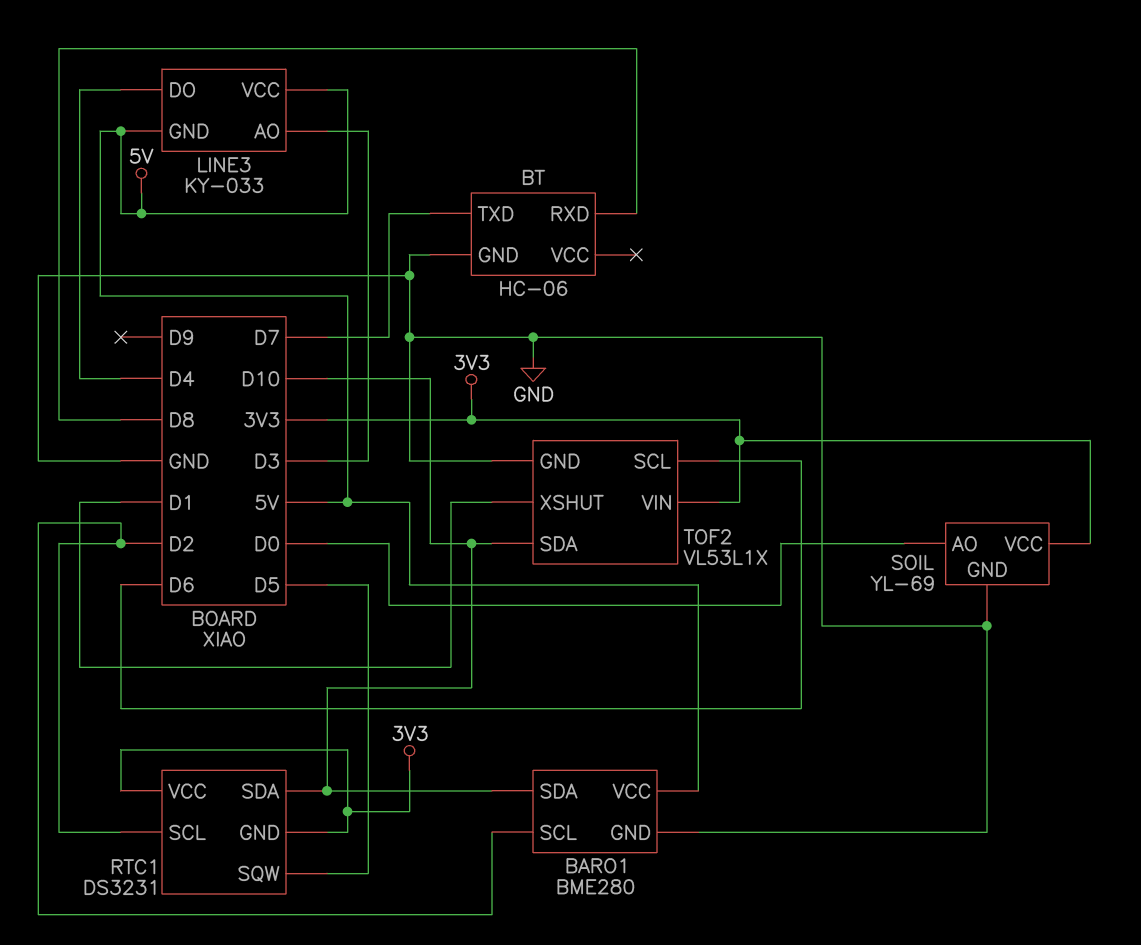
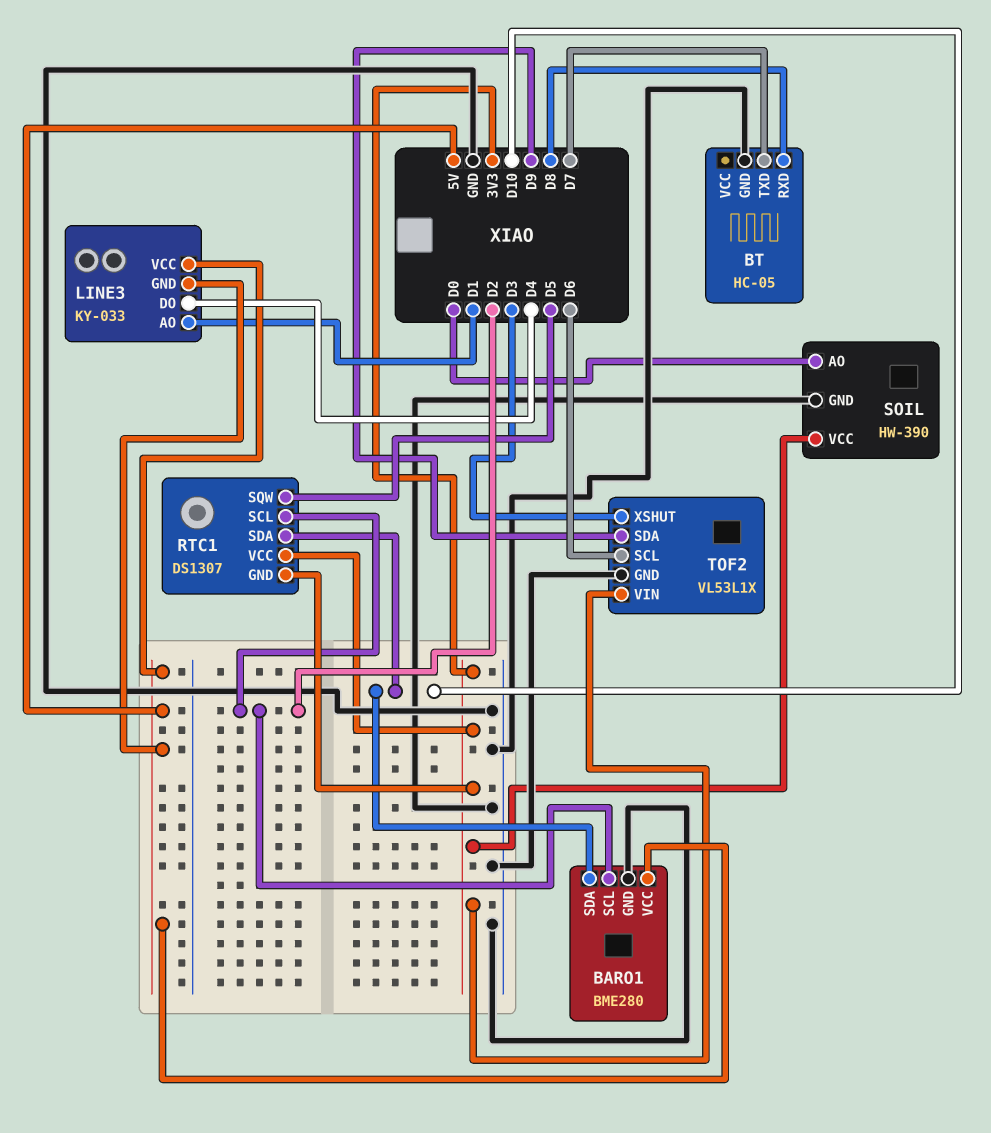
BT: HC-06 -> HC-05
LINE3 pin AO: D3 -> D1
RTC1: DS3231 -> DS1307
SOIL: YL-69 -> HW-390
TOF2 pin SDA: D10 -> D9
TOF2 pin XSHUT: D1 -> D3

